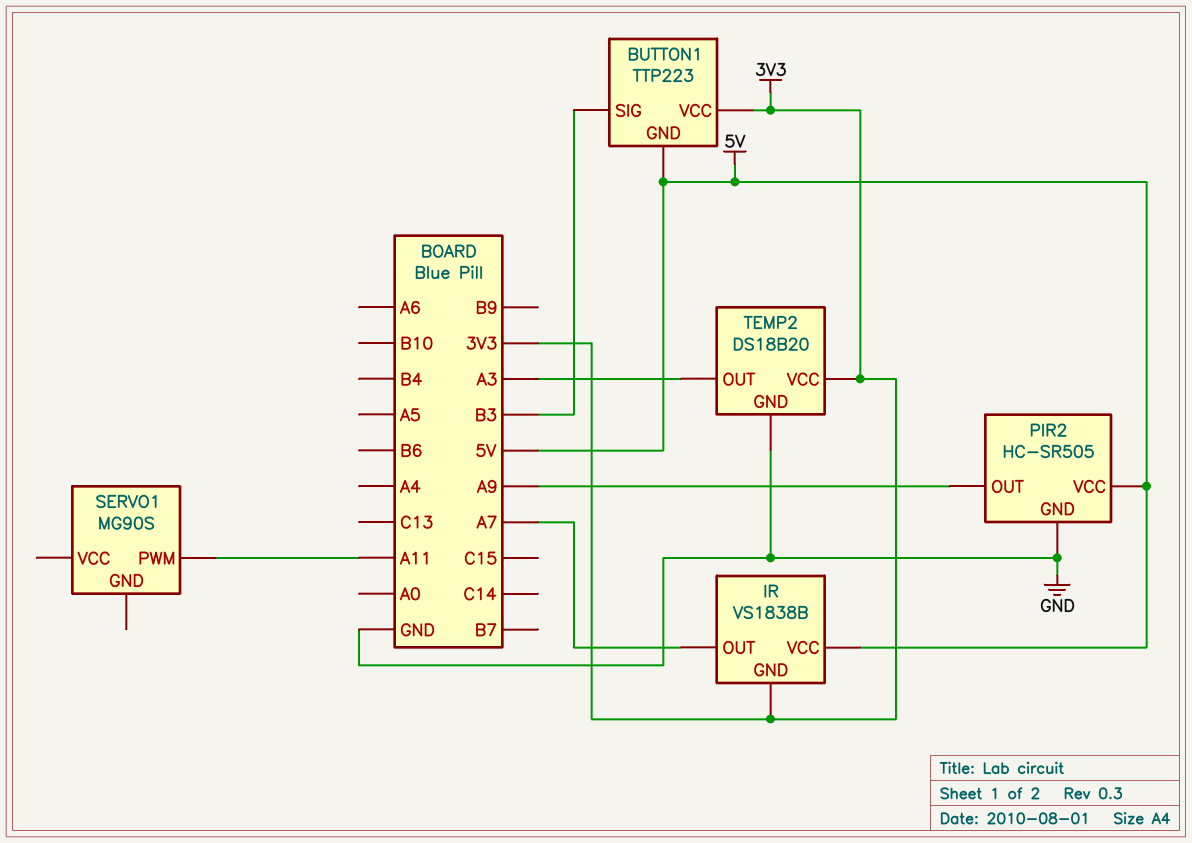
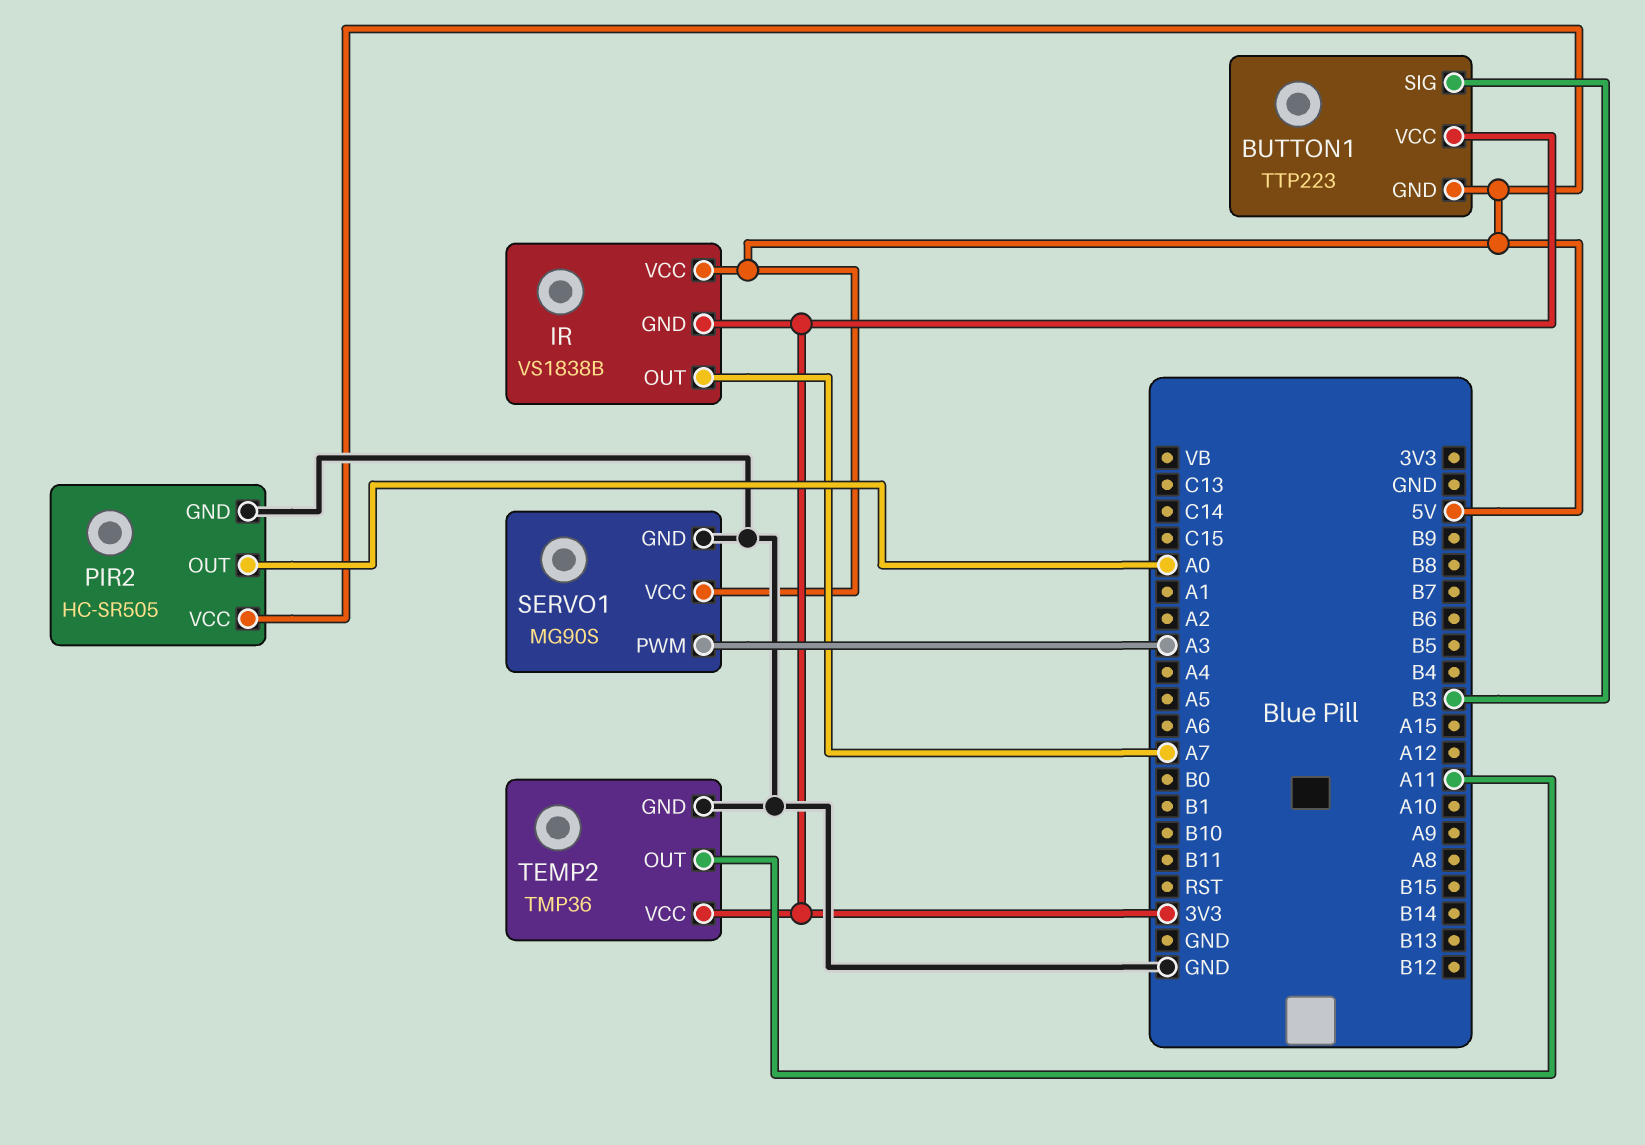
PIR2 pin OUT: A9 -> A0
SERVO1 pin GND: none -> GND
SERVO1 pin PWM: A11 -> A3
SERVO1 pin VCC: none -> 5V
TEMP2: DS18B20 -> TMP36
TEMP2 pin OUT: A3 -> A11

